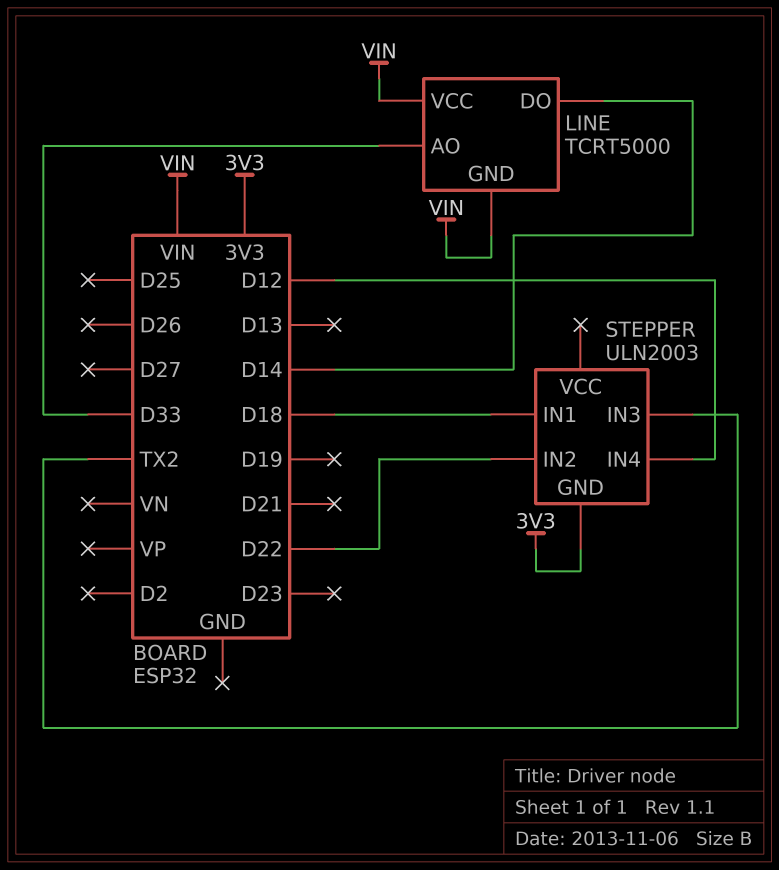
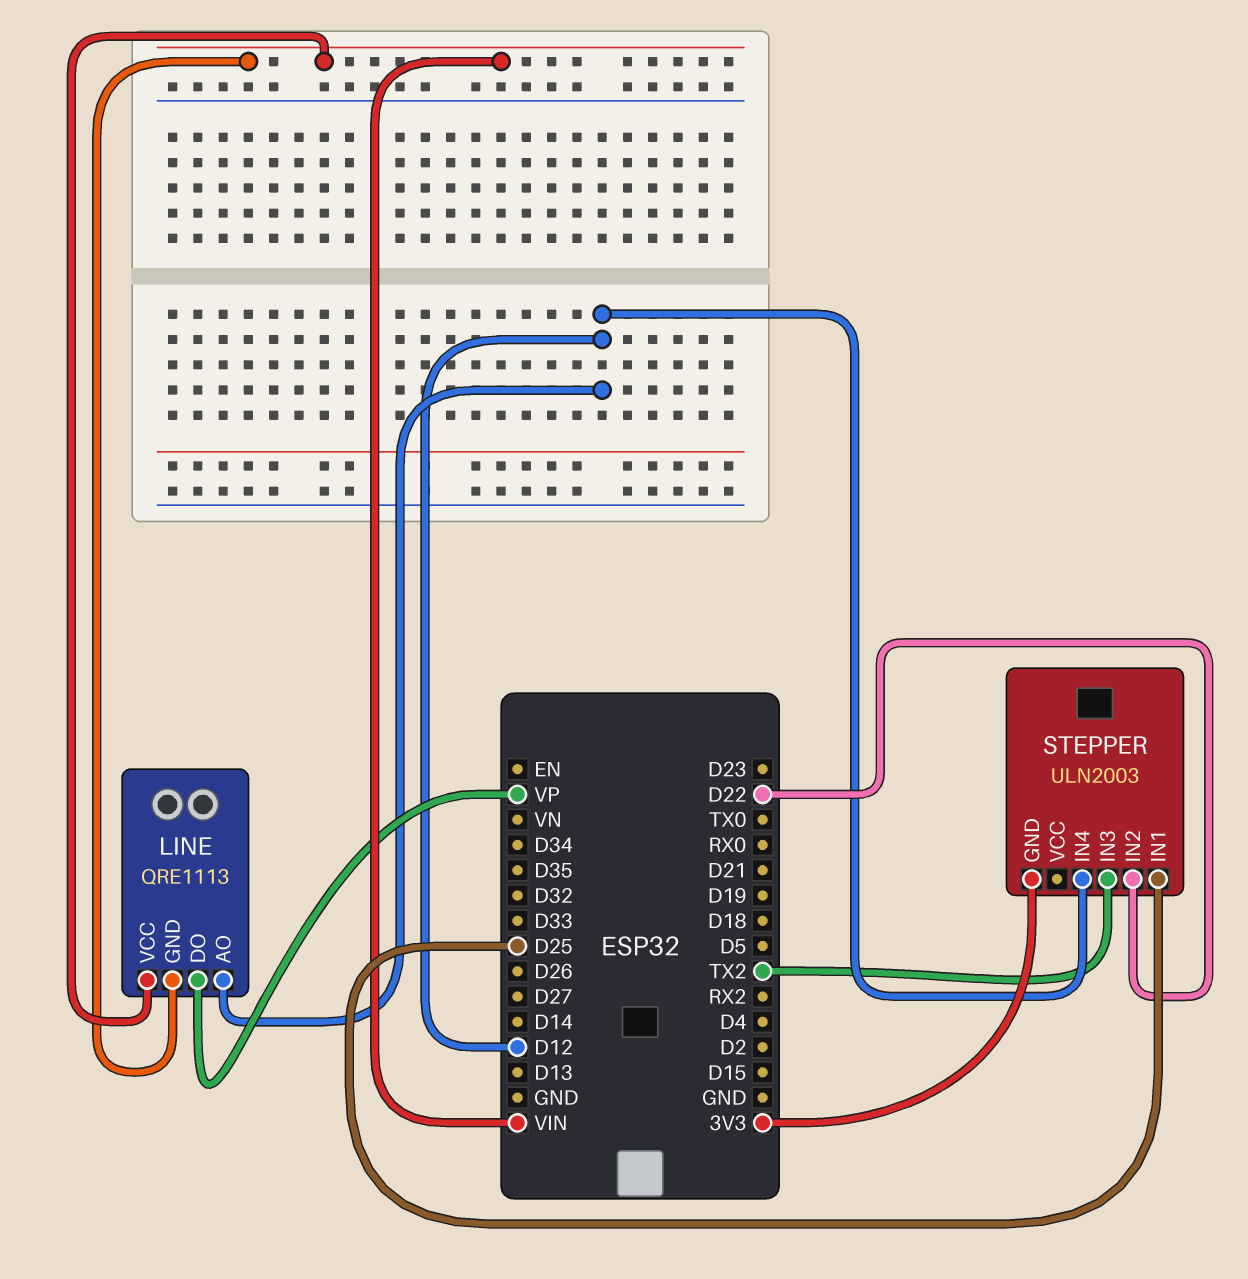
LINE: TCRT5000 -> QRE1113
LINE pin AO: D33 -> D12
LINE pin DO: D14 -> VP
STEPPER pin IN1: D18 -> D25

